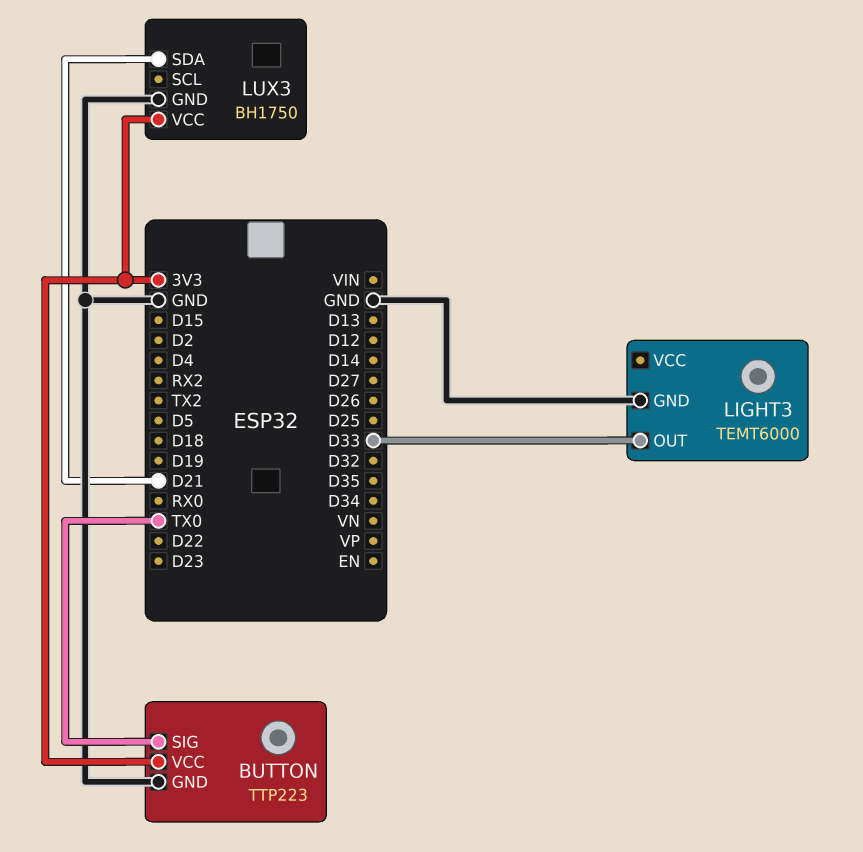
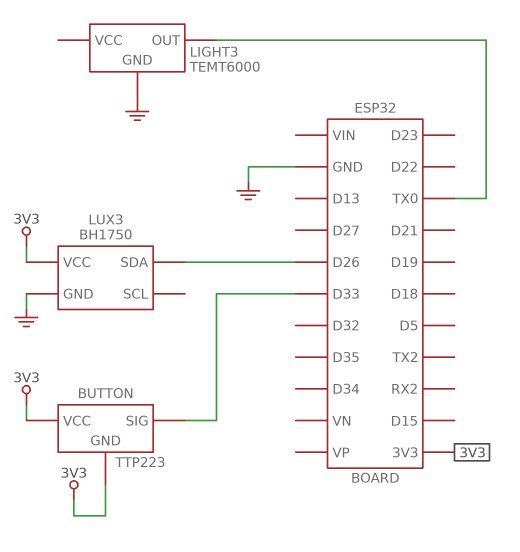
BUTTON pin GND: GND -> 3V3
BUTTON pin SIG: TX0 -> D33
LIGHT3 pin OUT: D33 -> TX0
LUX3 pin SDA: D21 -> D26

